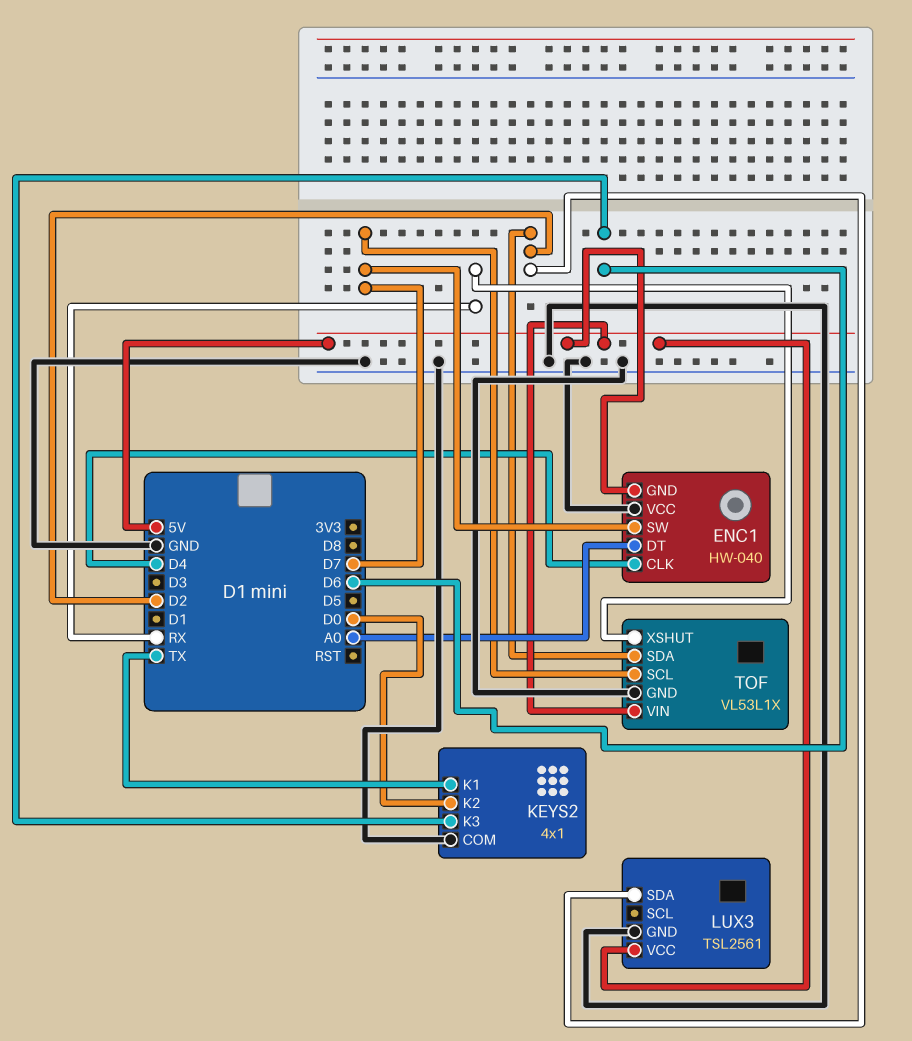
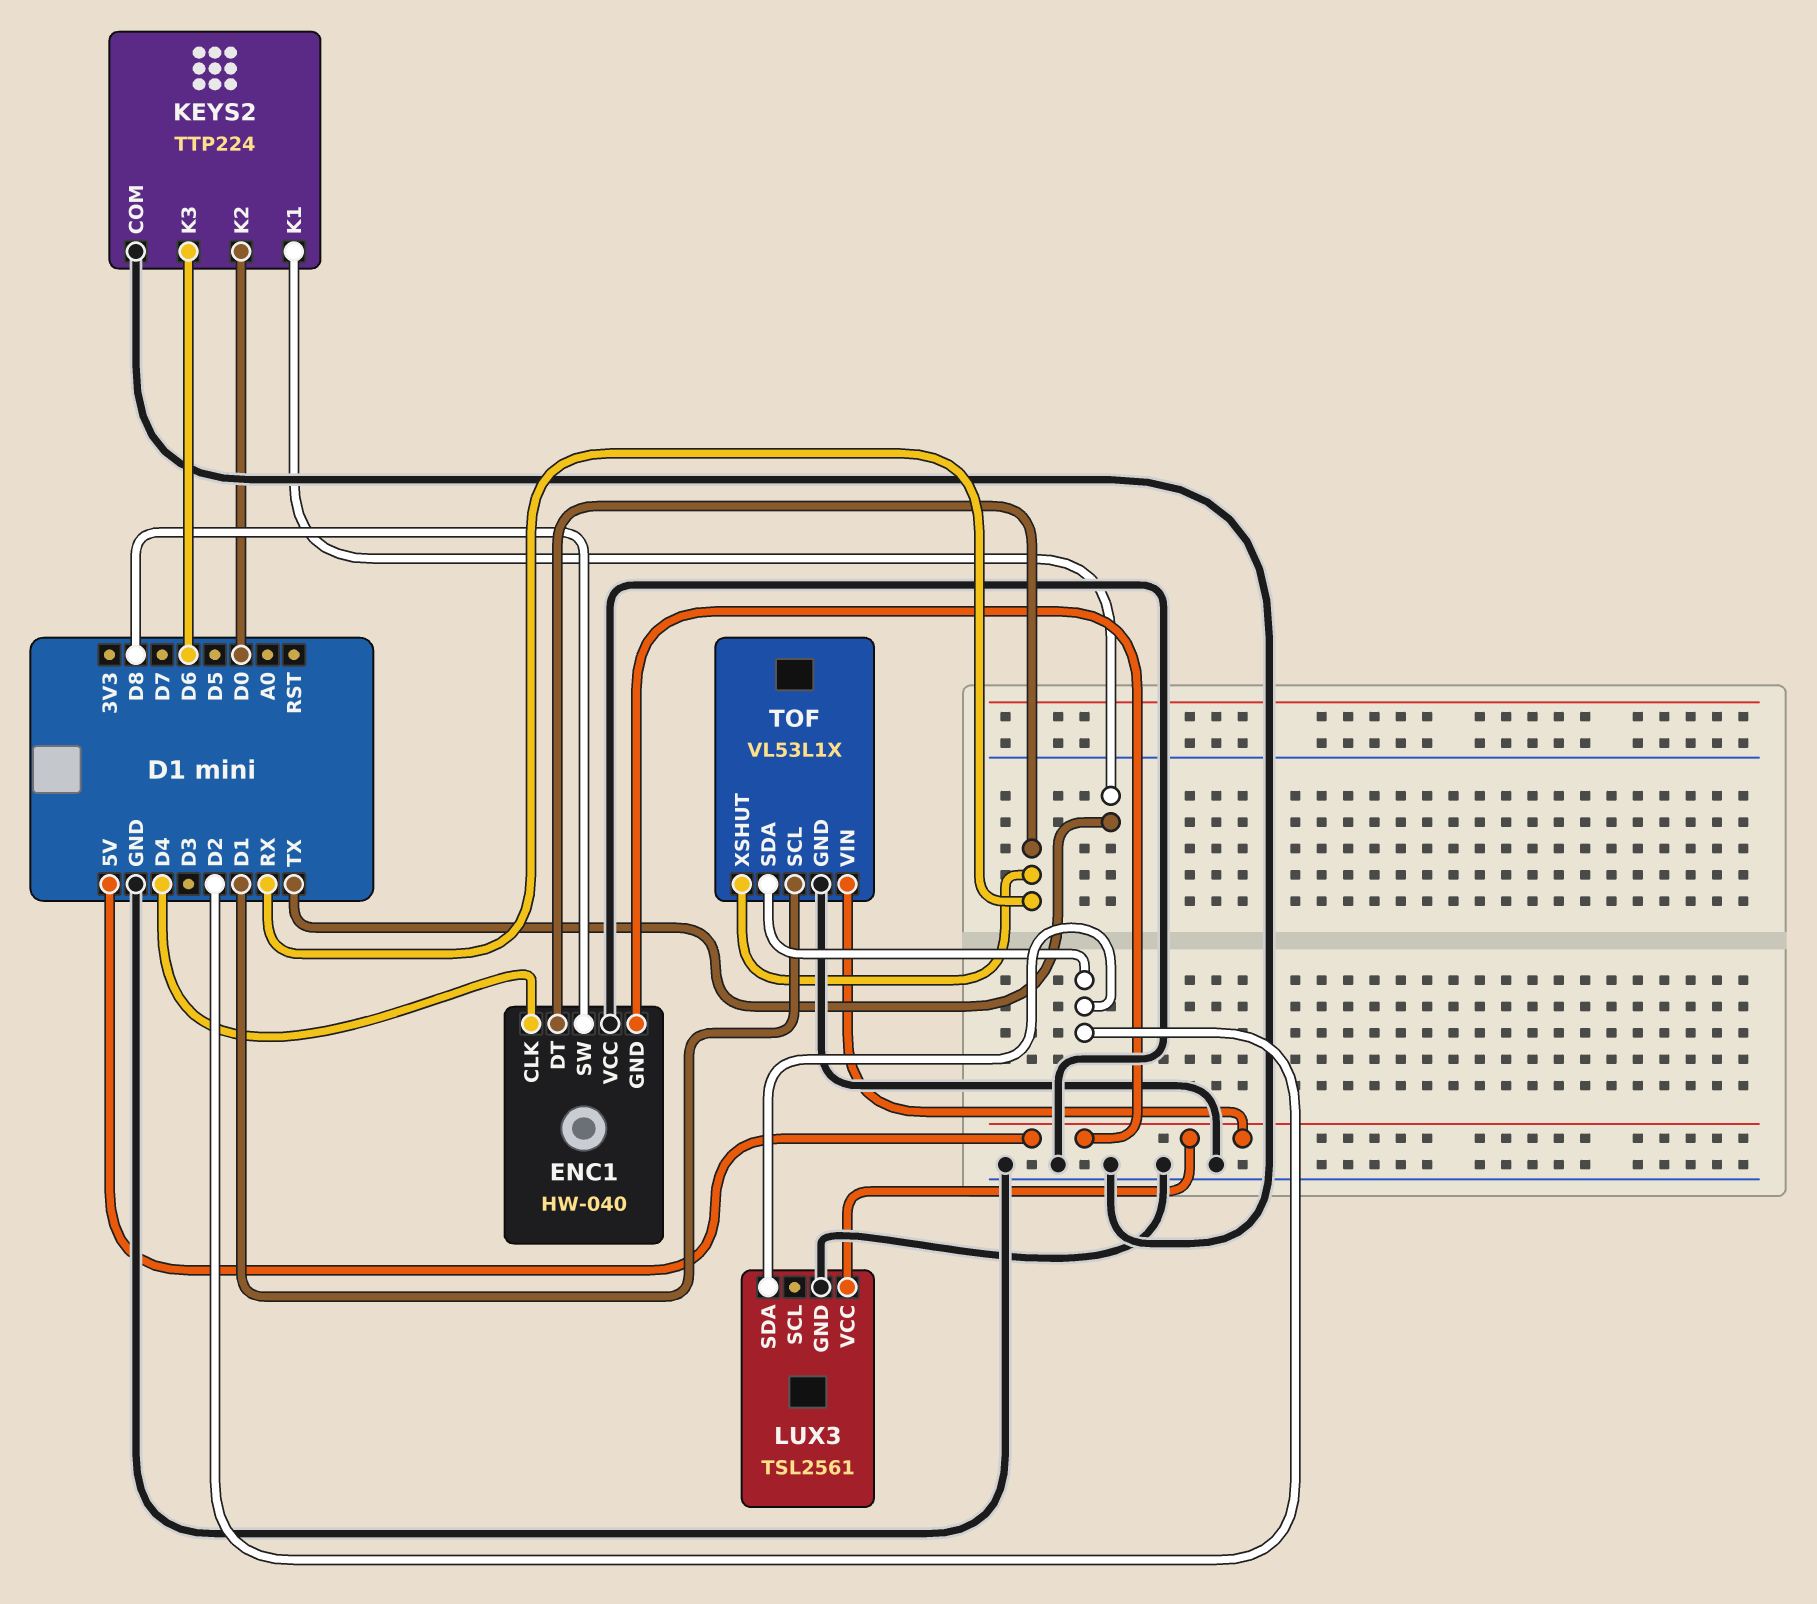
ENC1 pin DT: A0 -> RX
ENC1 pin SW: D7 -> D8
KEYS2: 4x1 -> TTP224
TOF pin SCL: D7 -> D1

